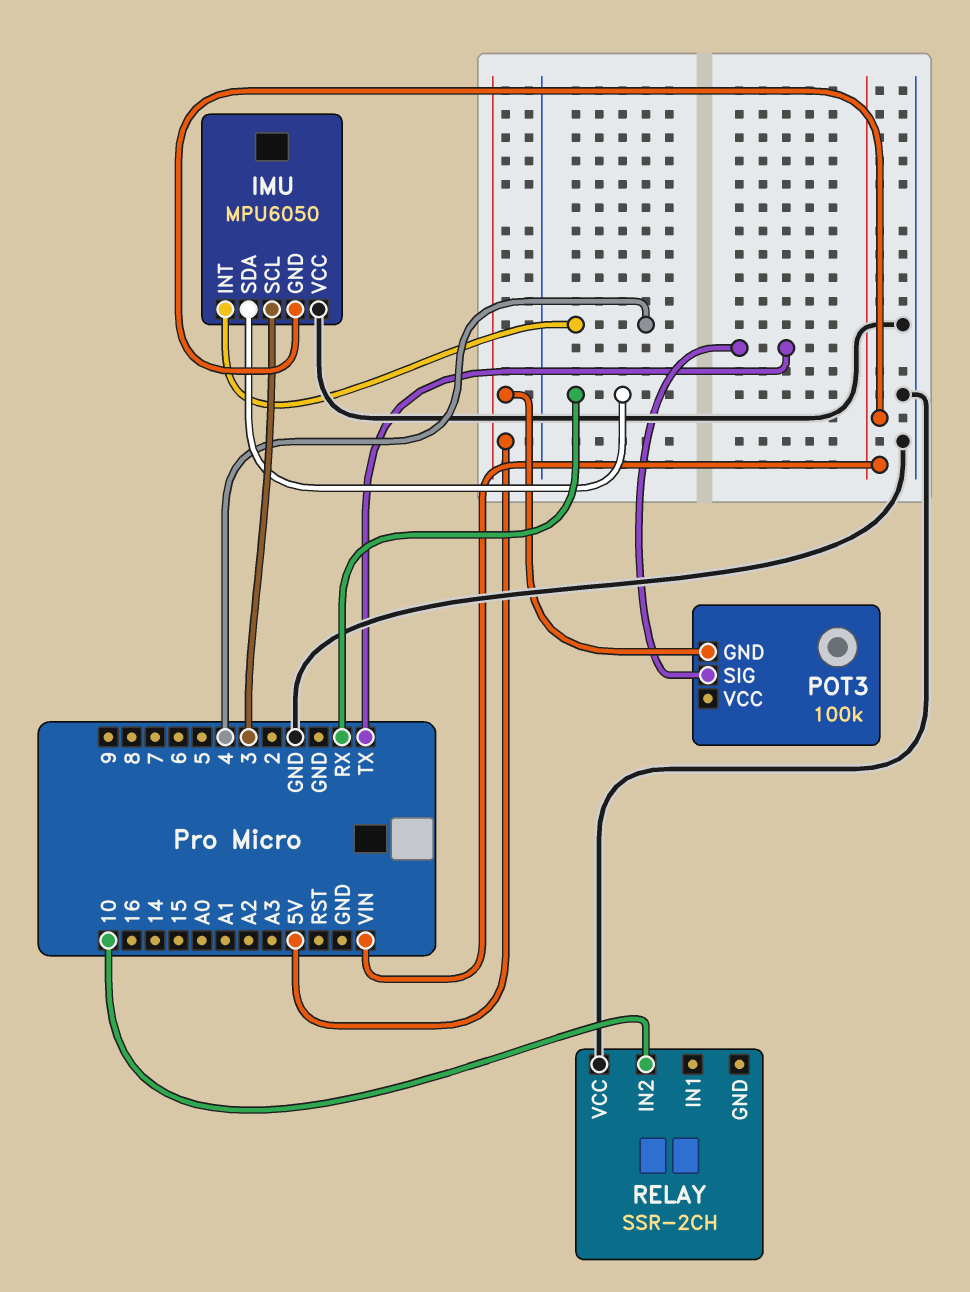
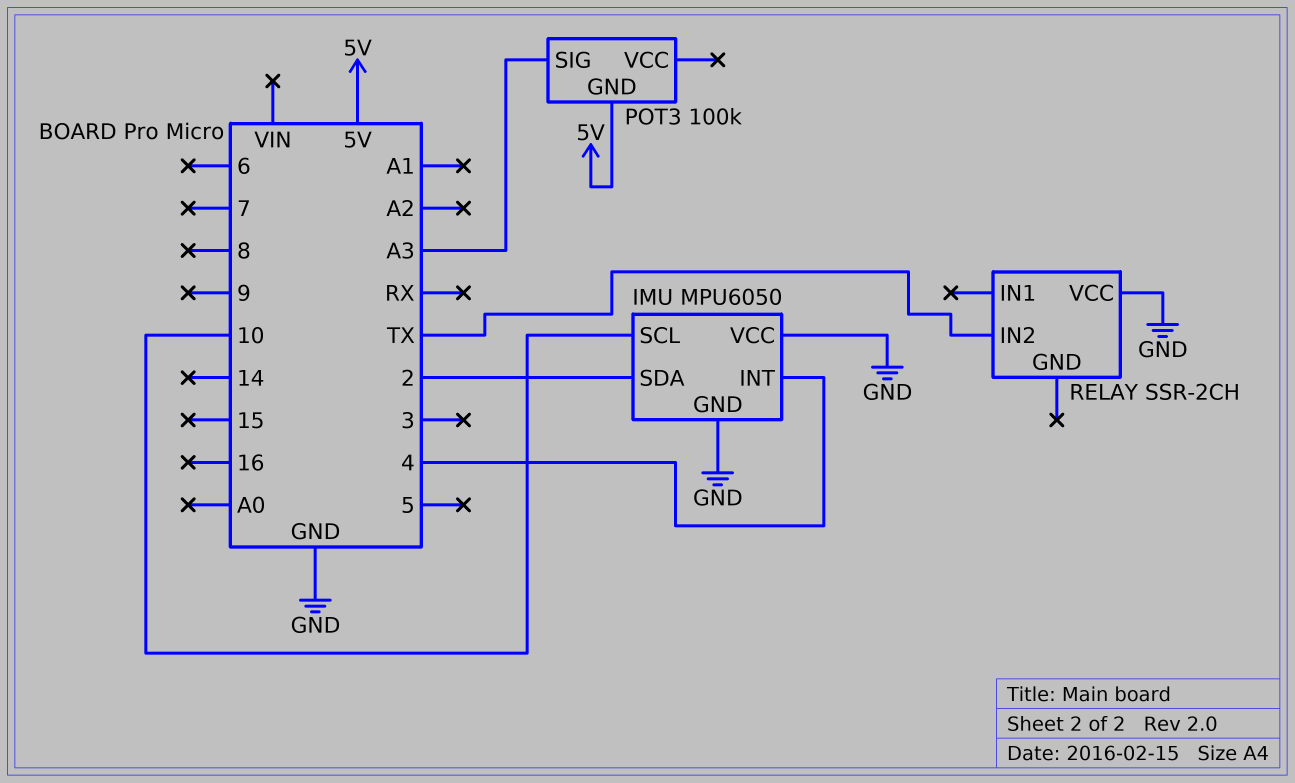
IMU pin GND: VIN -> GND
IMU pin SCL: 3 -> 10
IMU pin SDA: RX -> 2
POT3 pin SIG: TX -> A3
RELAY pin IN2: 10 -> TX

